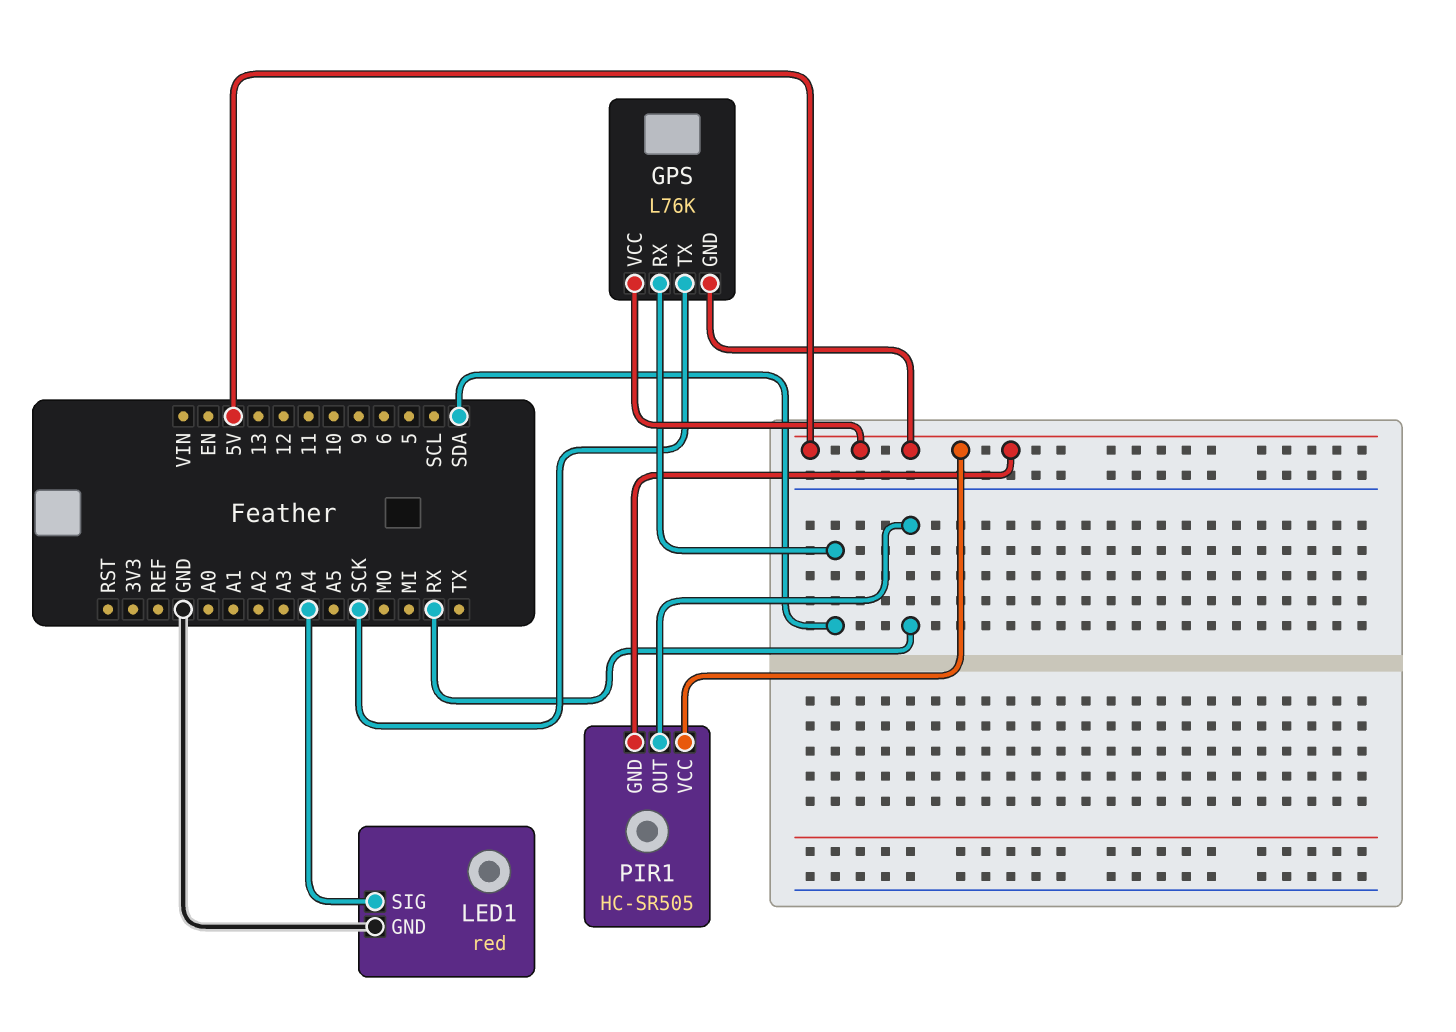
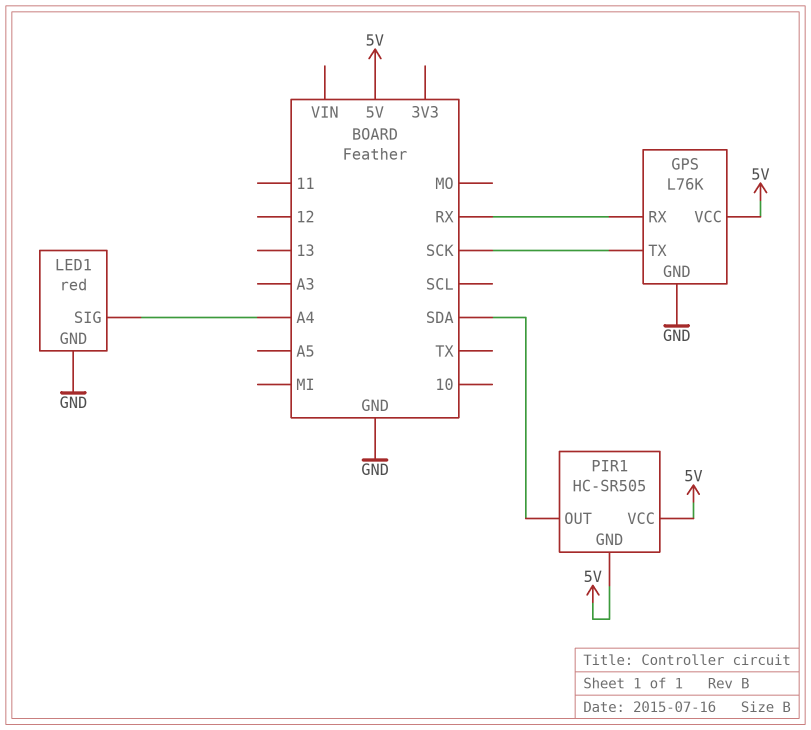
GPS pin GND: 5V -> GND
GPS pin RX: SDA -> RX
PIR1 pin OUT: RX -> SDA

